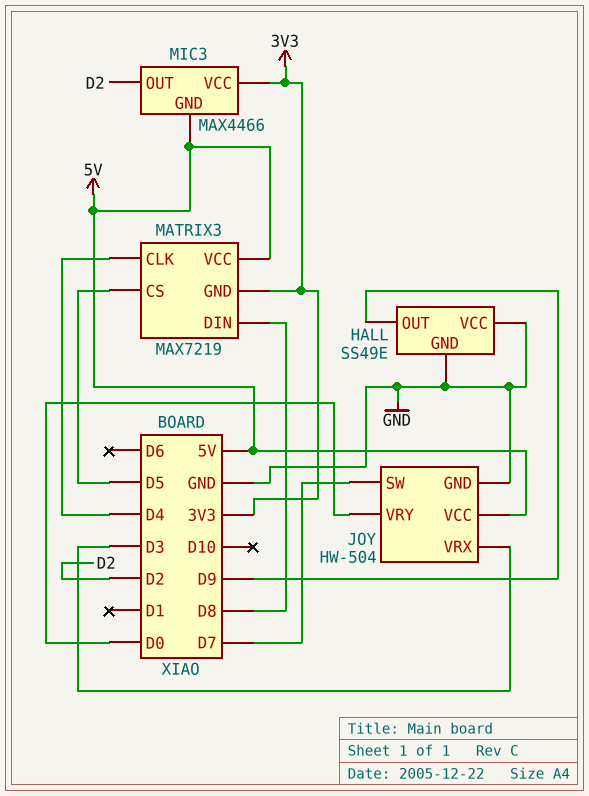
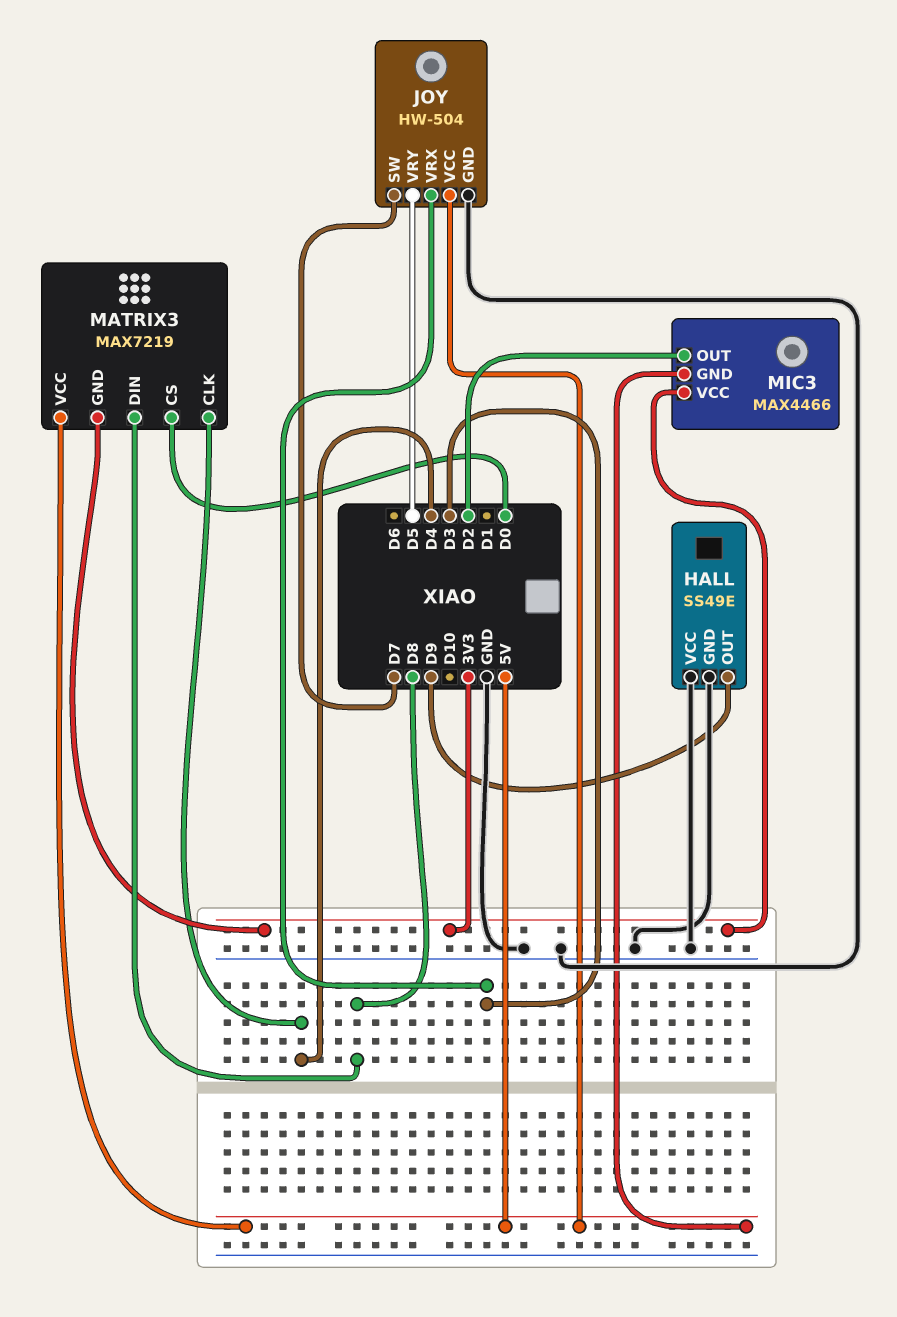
JOY pin VRY: D0 -> D5
MATRIX3 pin CS: D5 -> D0

